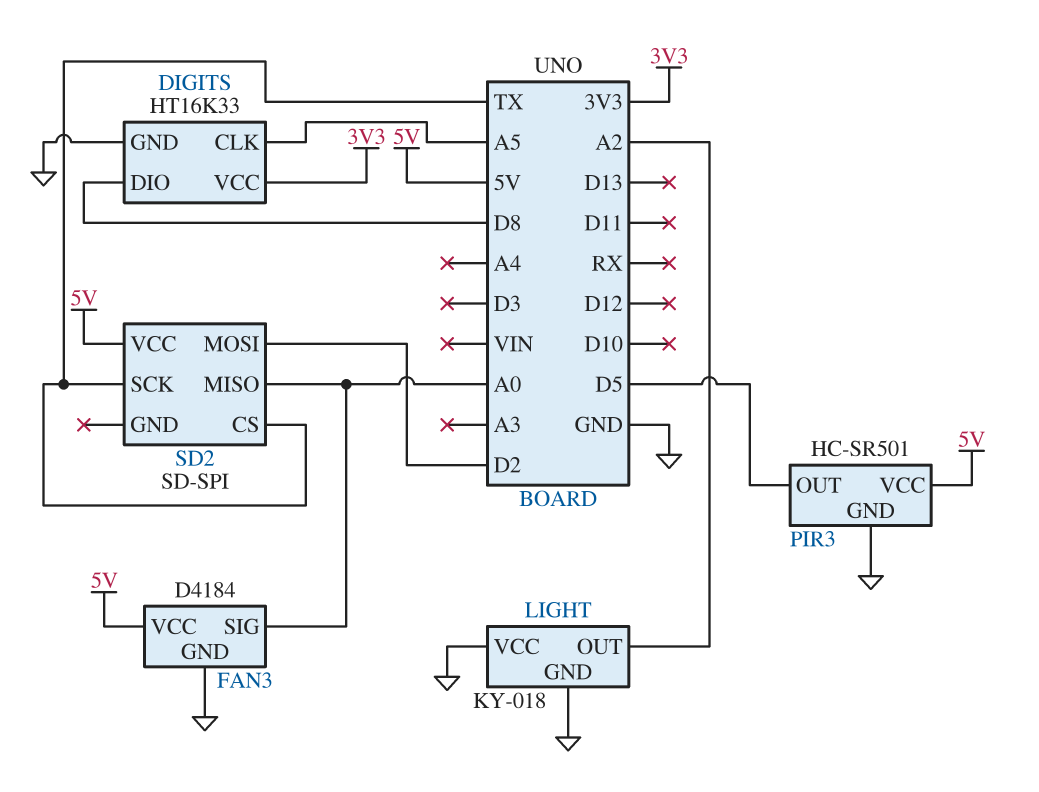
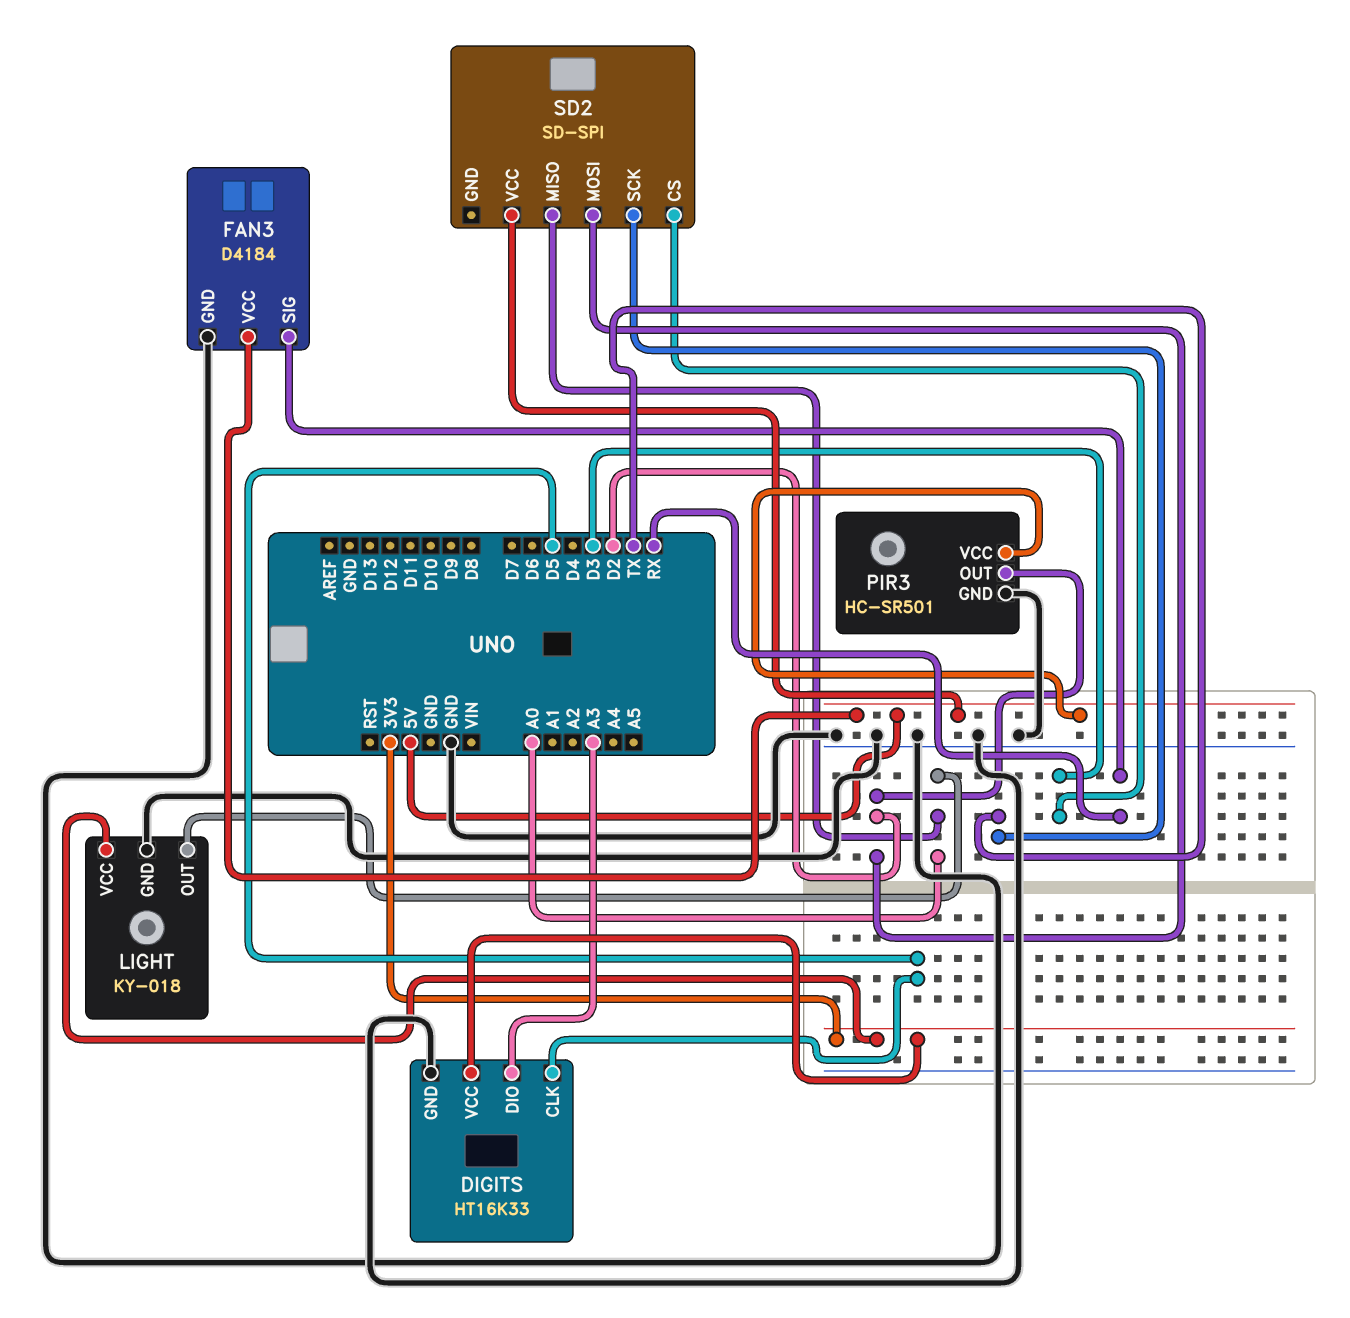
DIGITS pin CLK: A5 -> D5
DIGITS pin DIO: D8 -> A3
FAN3 pin SIG: A0 -> RX
LIGHT pin OUT: A2 -> A0
LIGHT pin VCC: GND -> 3V3
PIR3 pin OUT: D5 -> D2
SD2 pin CS: TX -> D3

